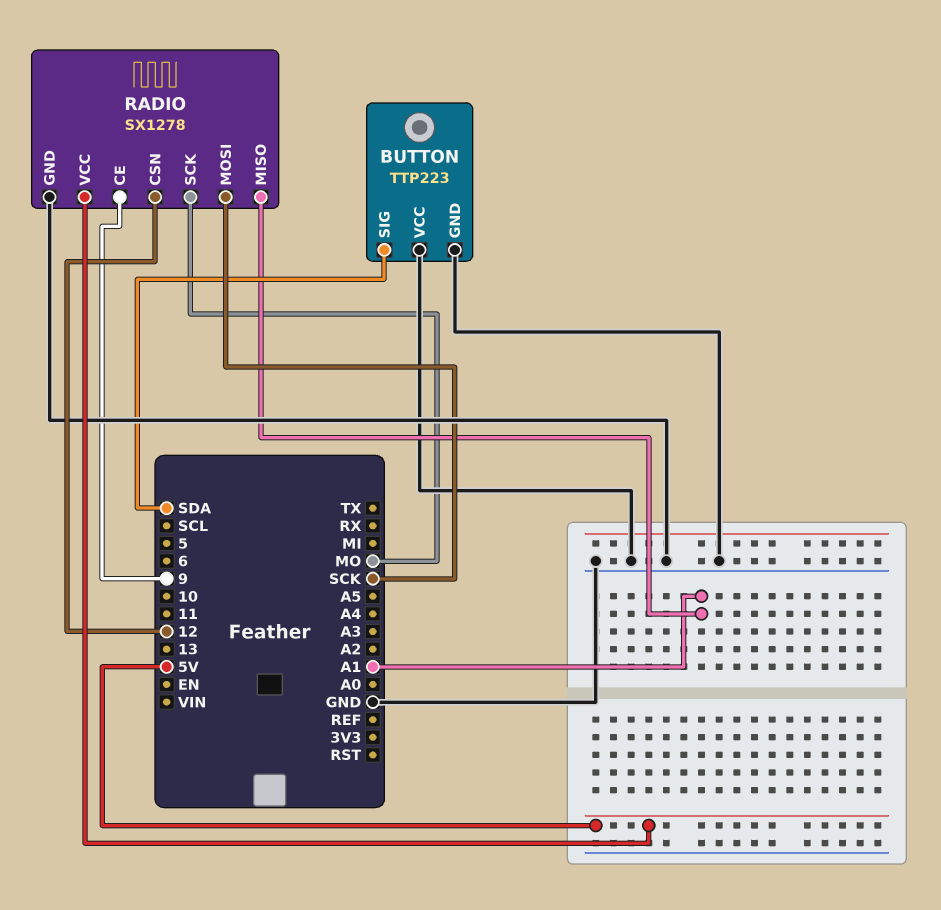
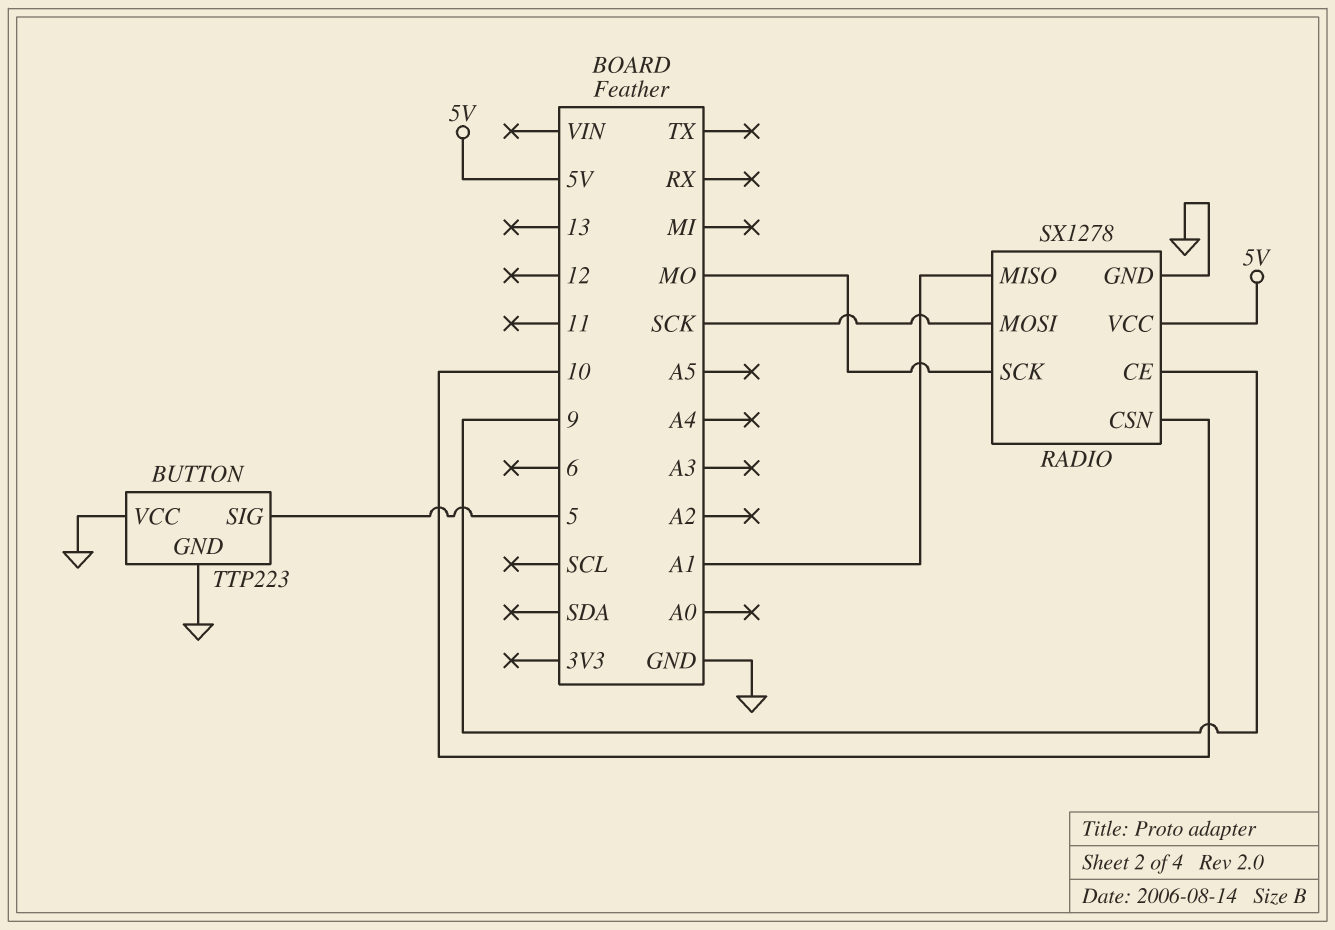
BUTTON pin SIG: SDA -> 5
RADIO pin CSN: 12 -> 10

